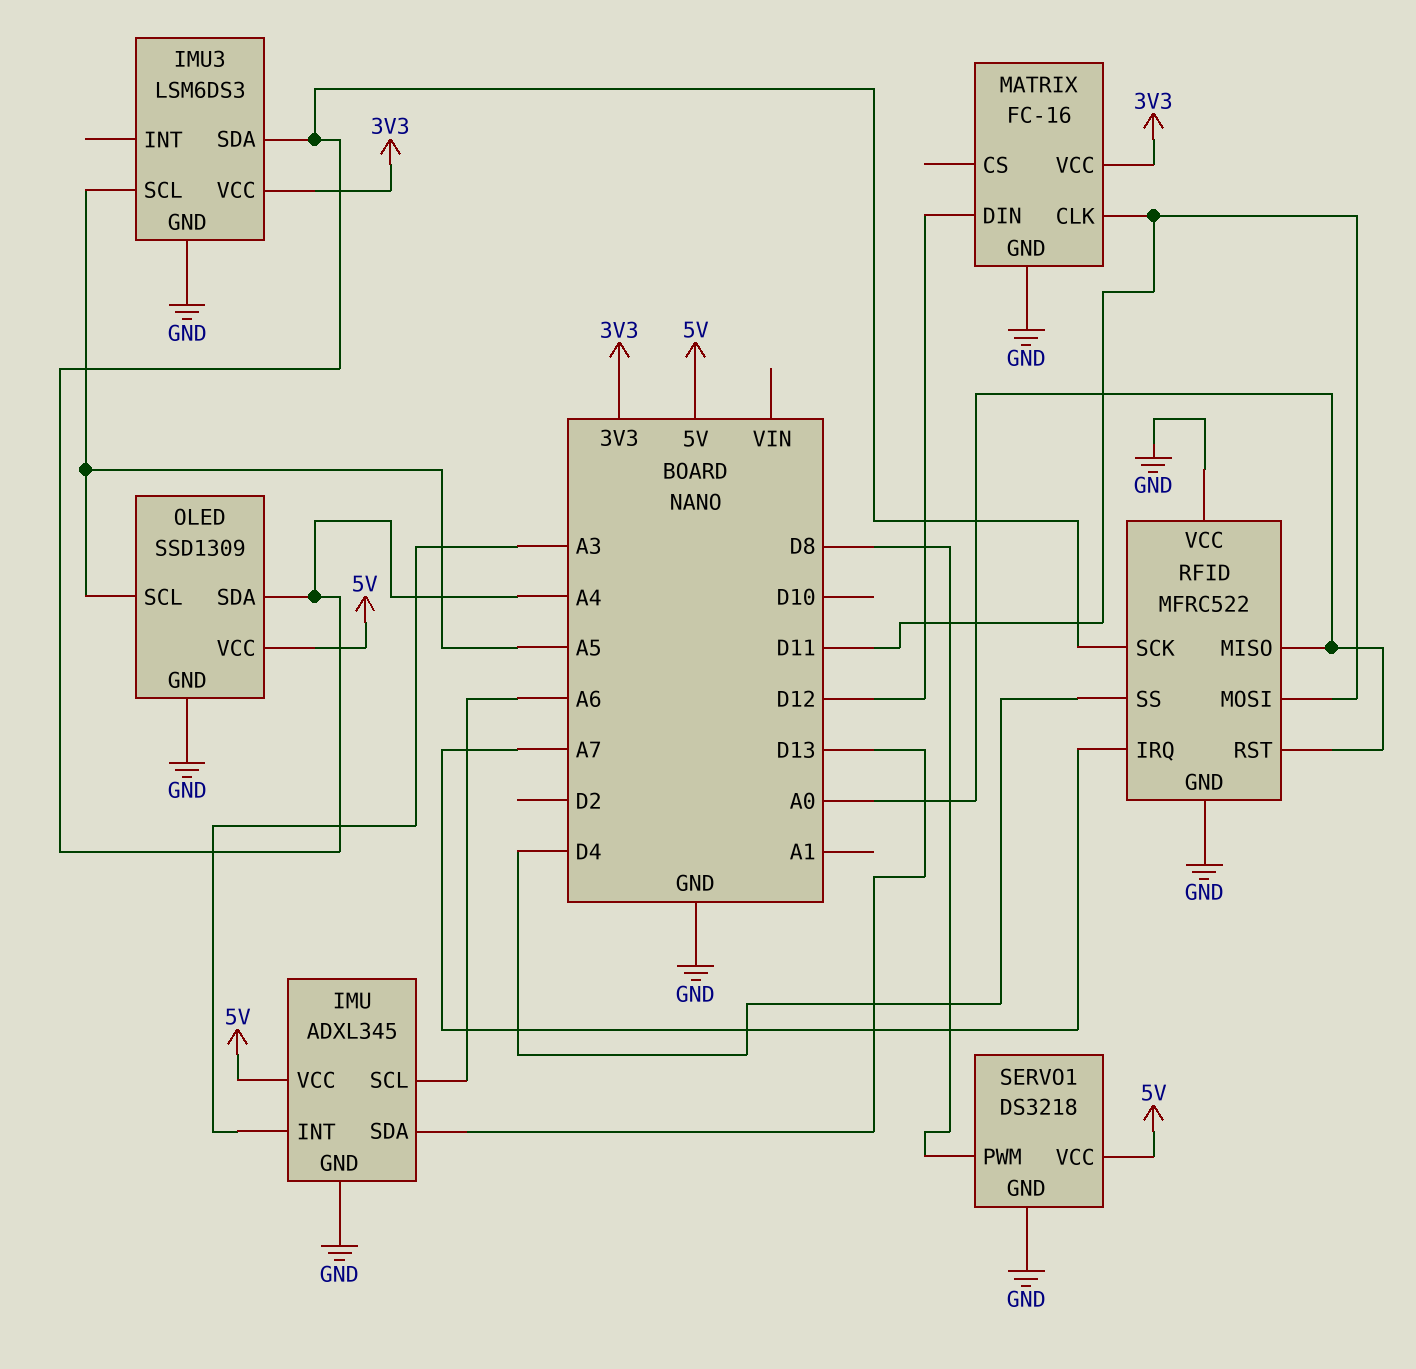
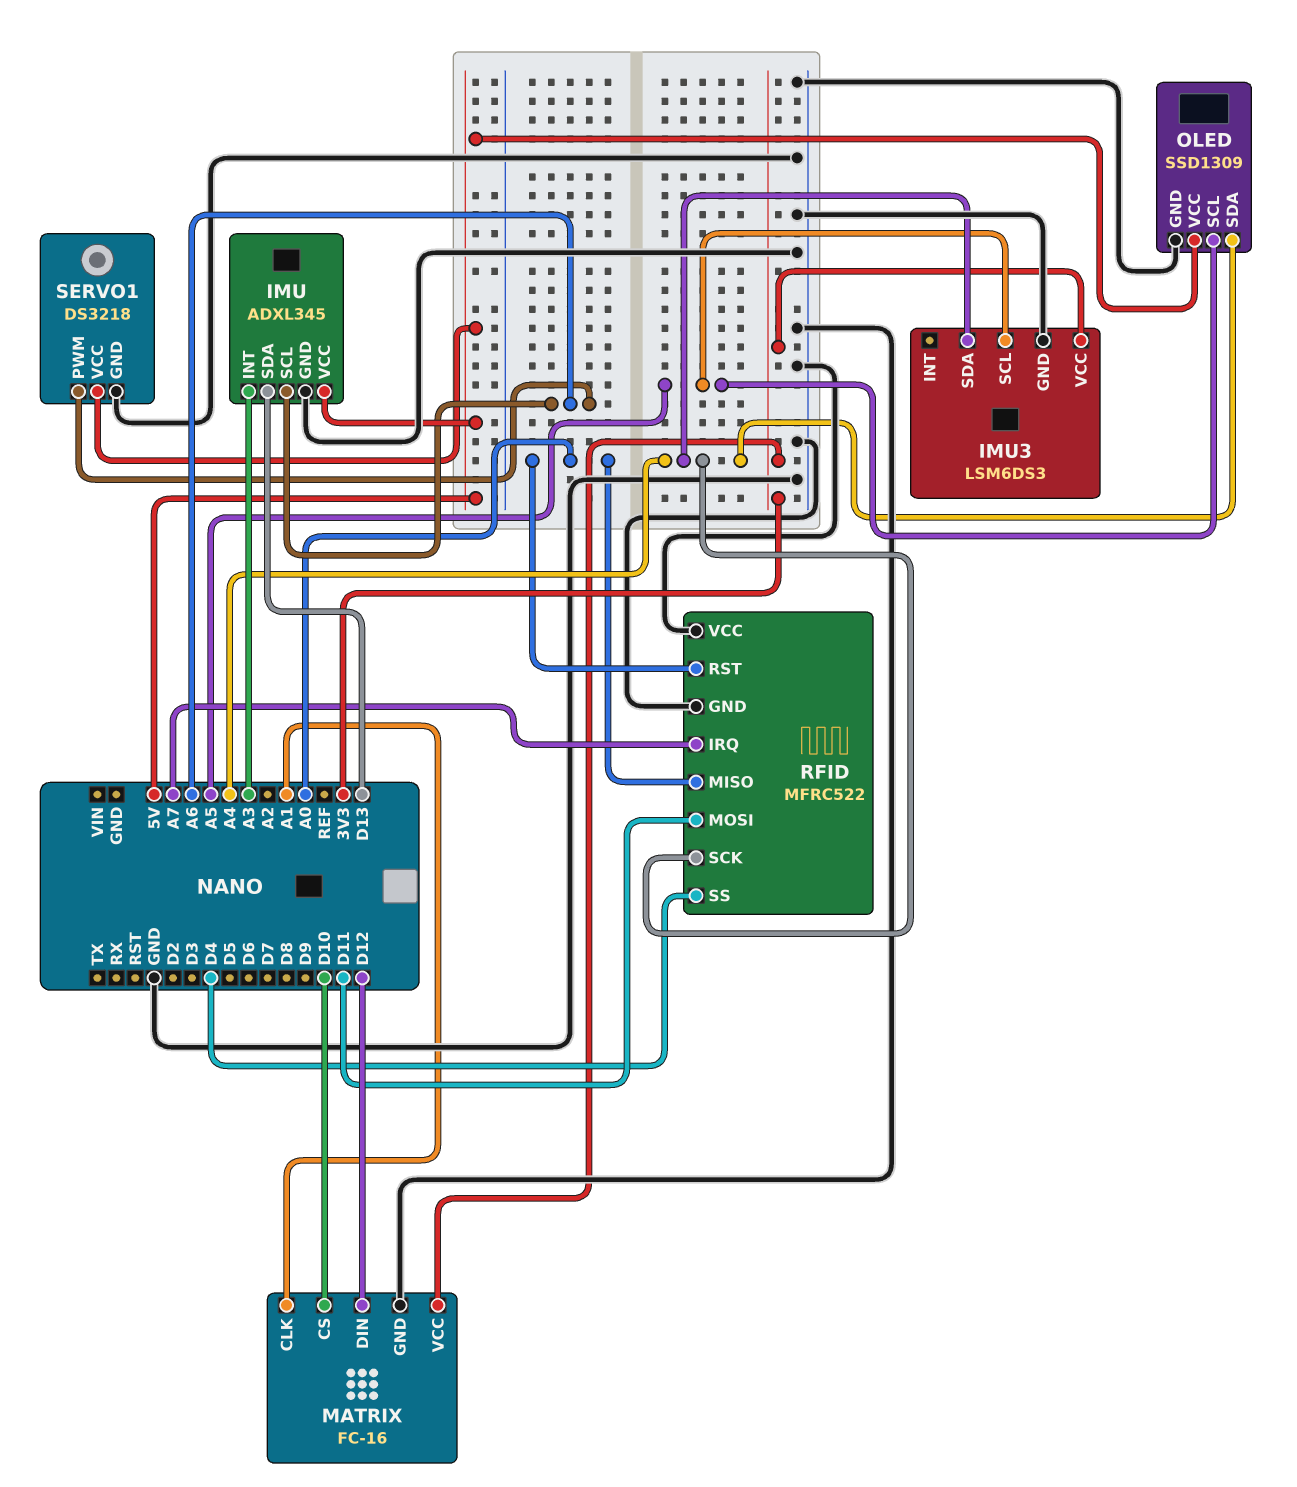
MATRIX pin CLK: D11 -> A1
MATRIX pin CS: none -> D10
SERVO1 pin PWM: D8 -> A6

